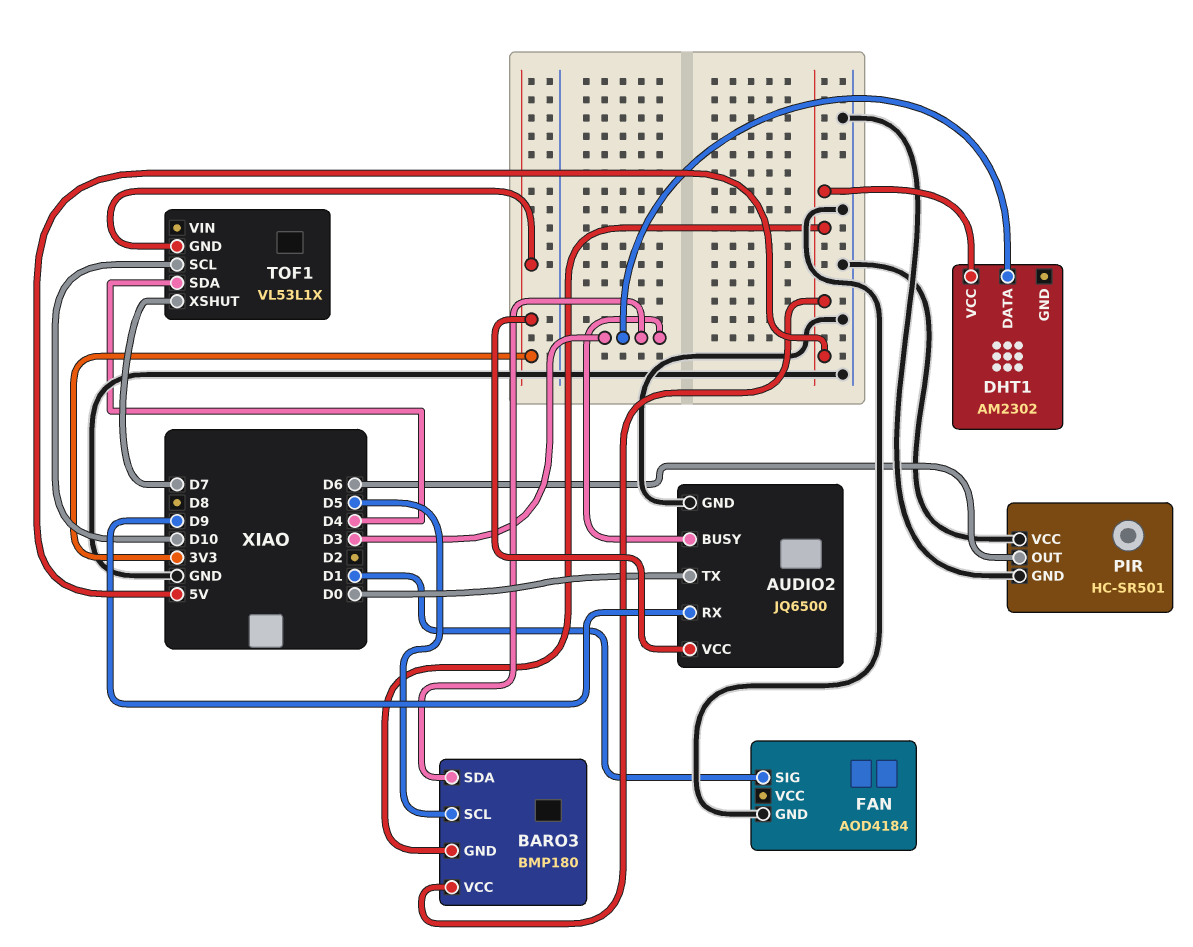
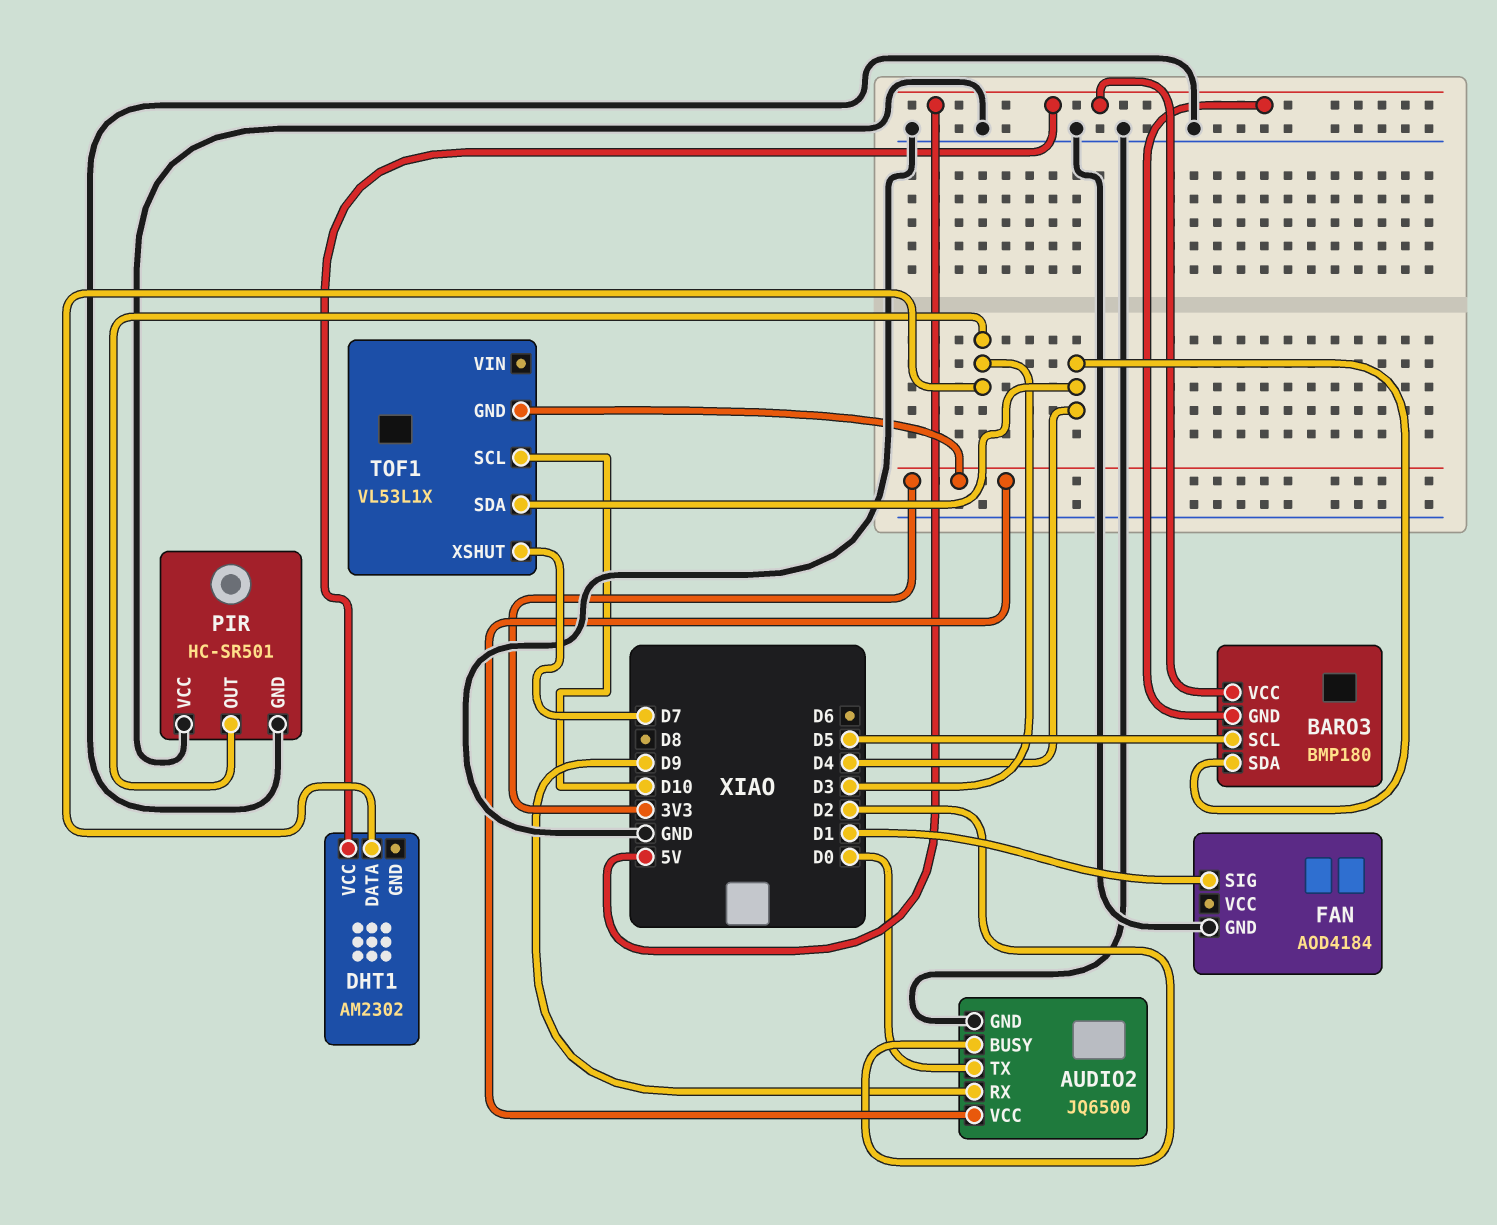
AUDIO2 pin BUSY: D3 -> D2
BARO3 pin SDA: D3 -> D4
PIR pin OUT: D6 -> D3

